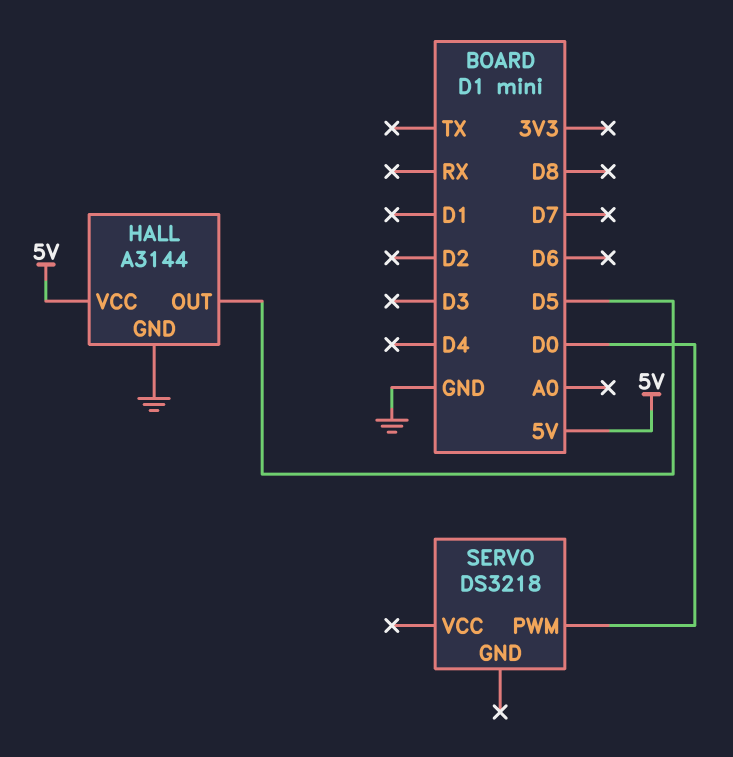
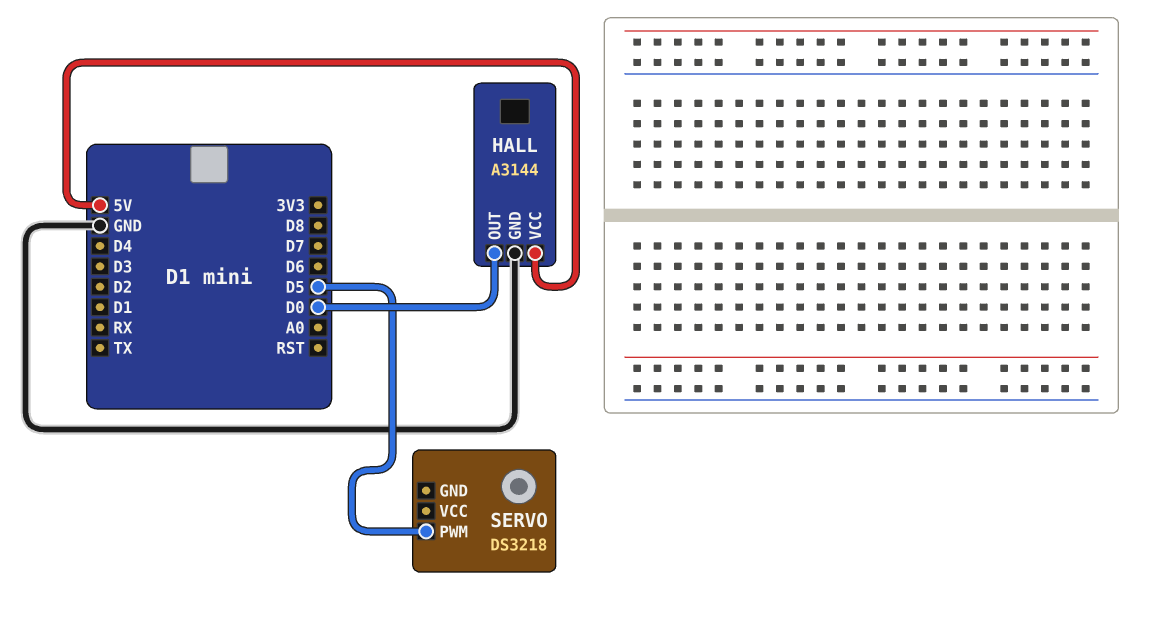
HALL pin OUT: D5 -> D0
SERVO pin PWM: D0 -> D5

